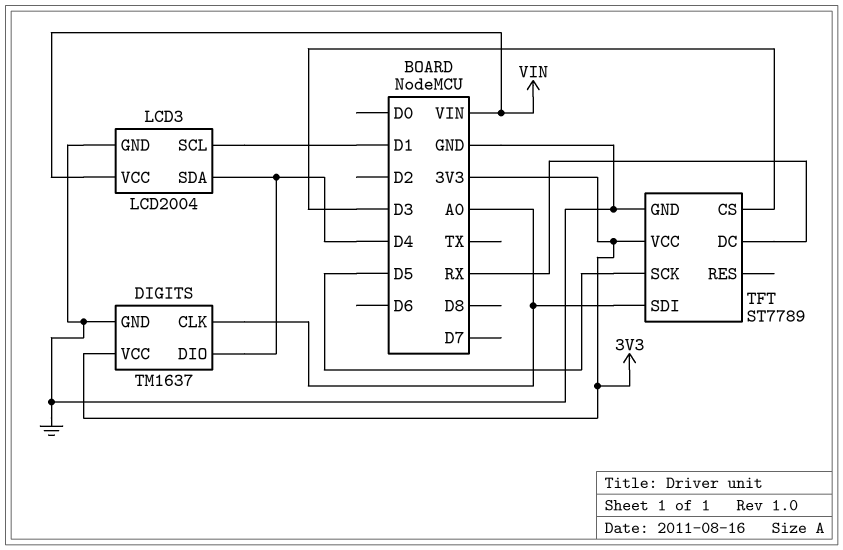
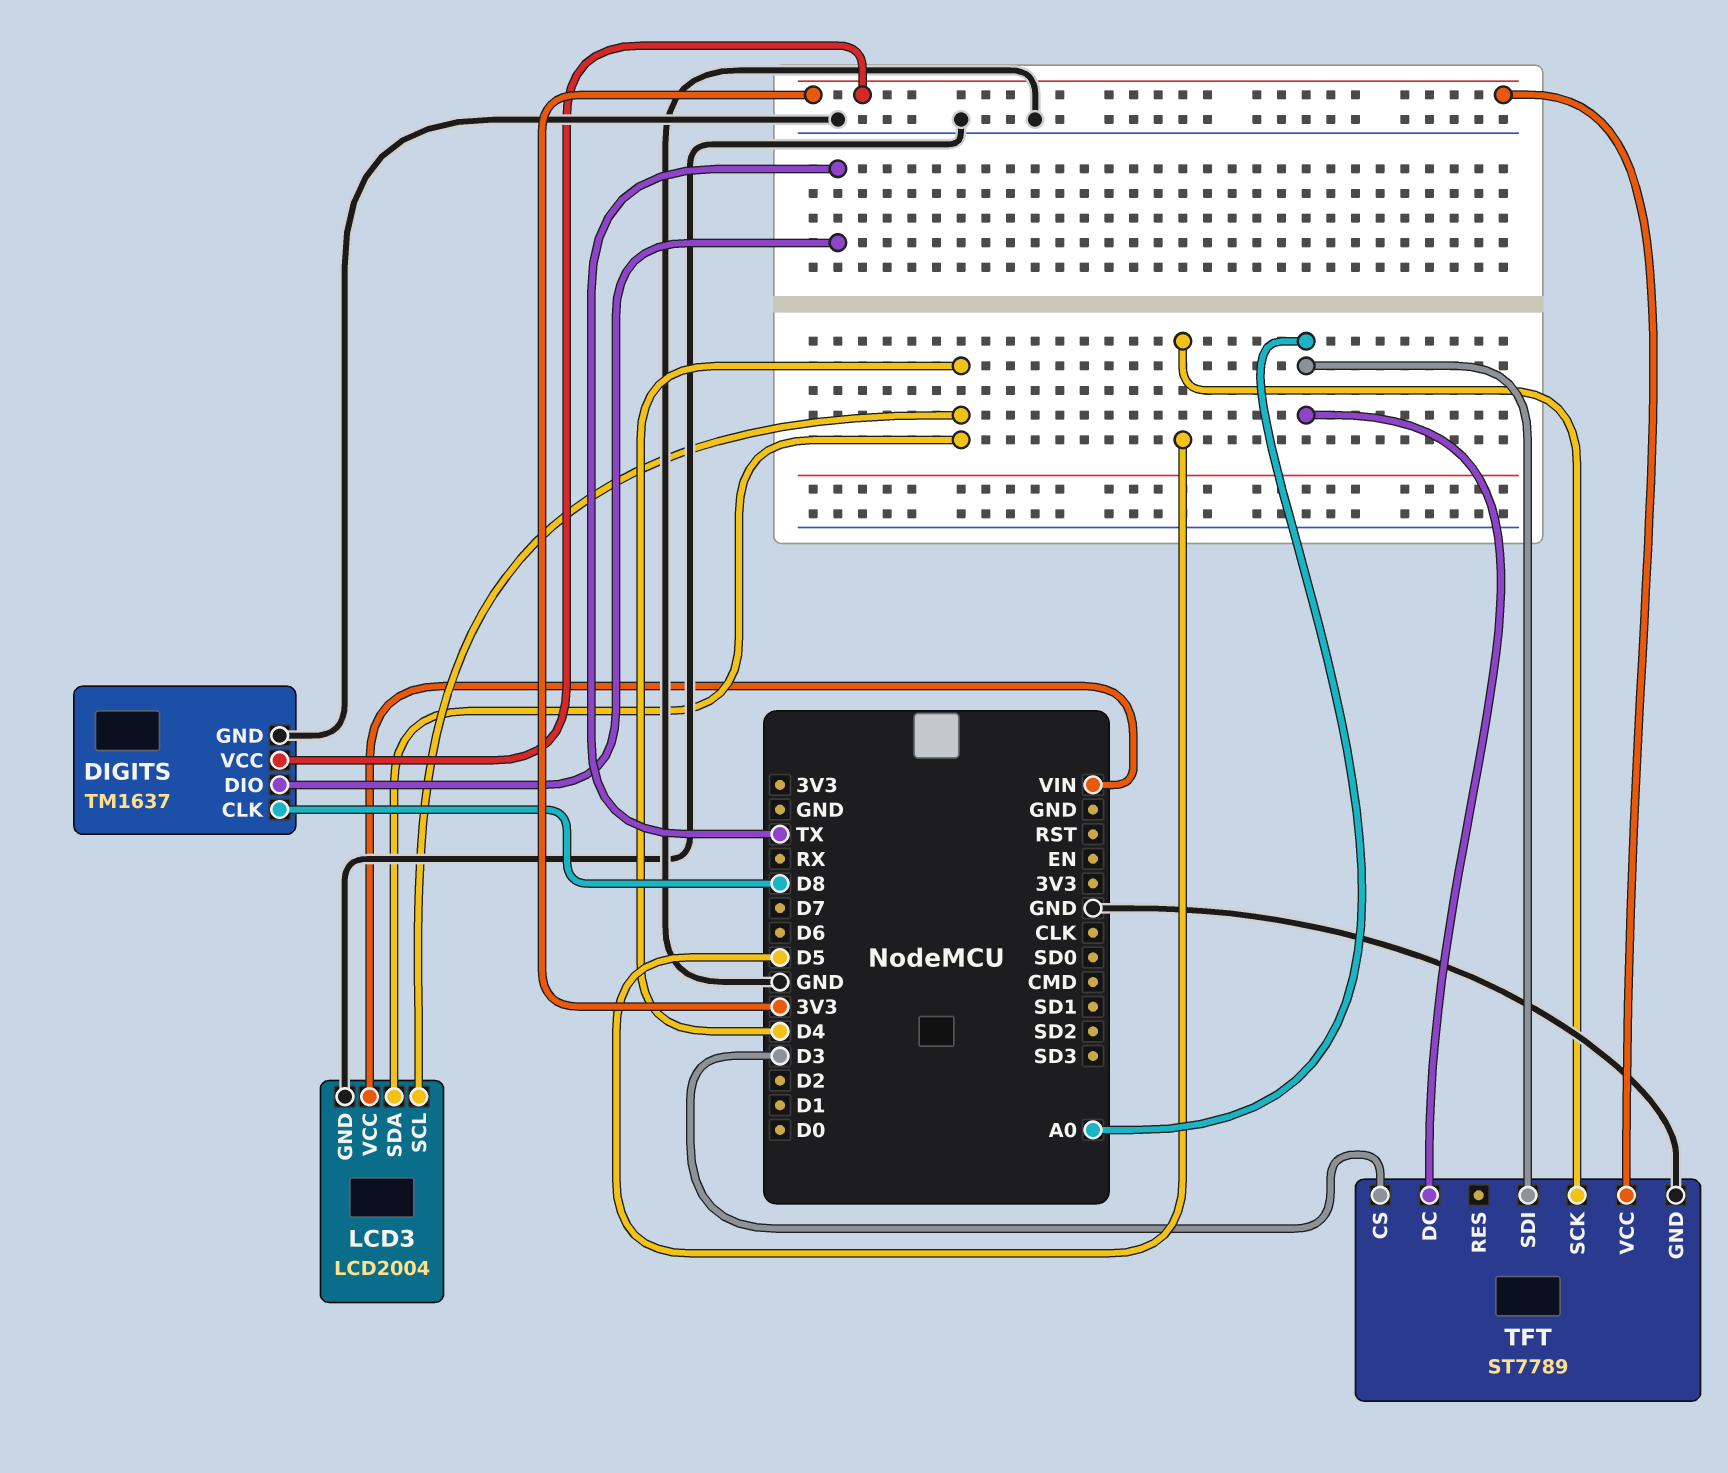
DIGITS pin CLK: A0 -> D8
DIGITS pin DIO: D4 -> TX
LCD3 pin SCL: D1 -> D4
TFT pin DC: RX -> A0

